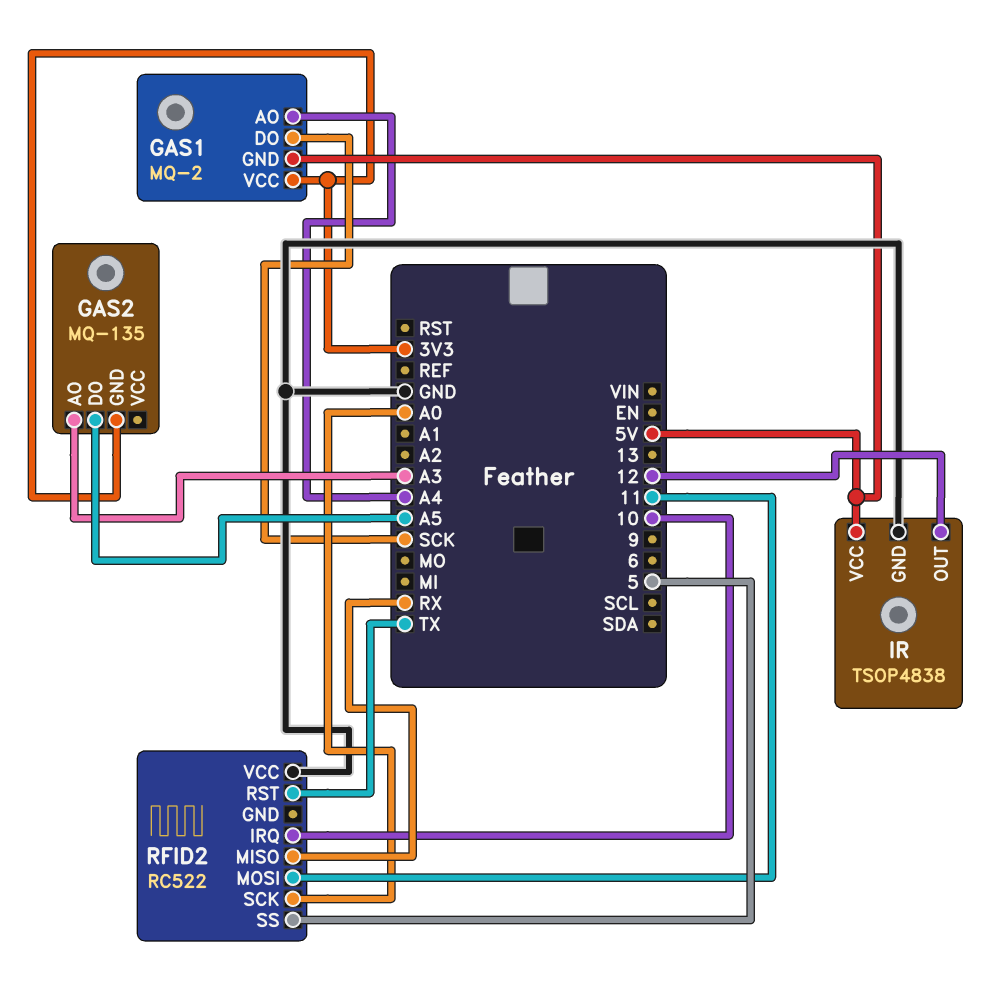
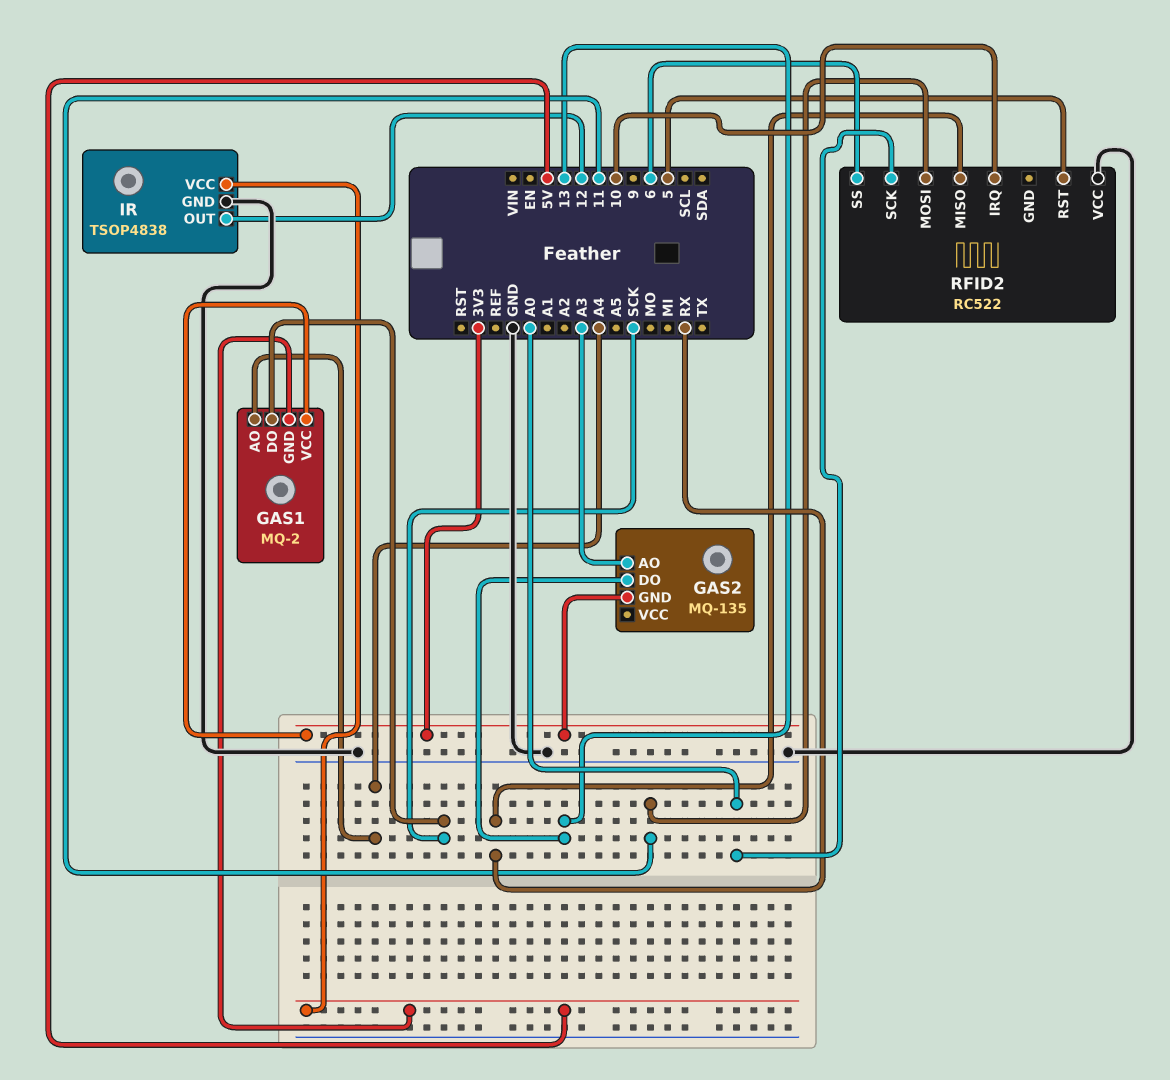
GAS2 pin DO: A5 -> 13
RFID2 pin RST: TX -> 5
RFID2 pin SS: 5 -> 6

